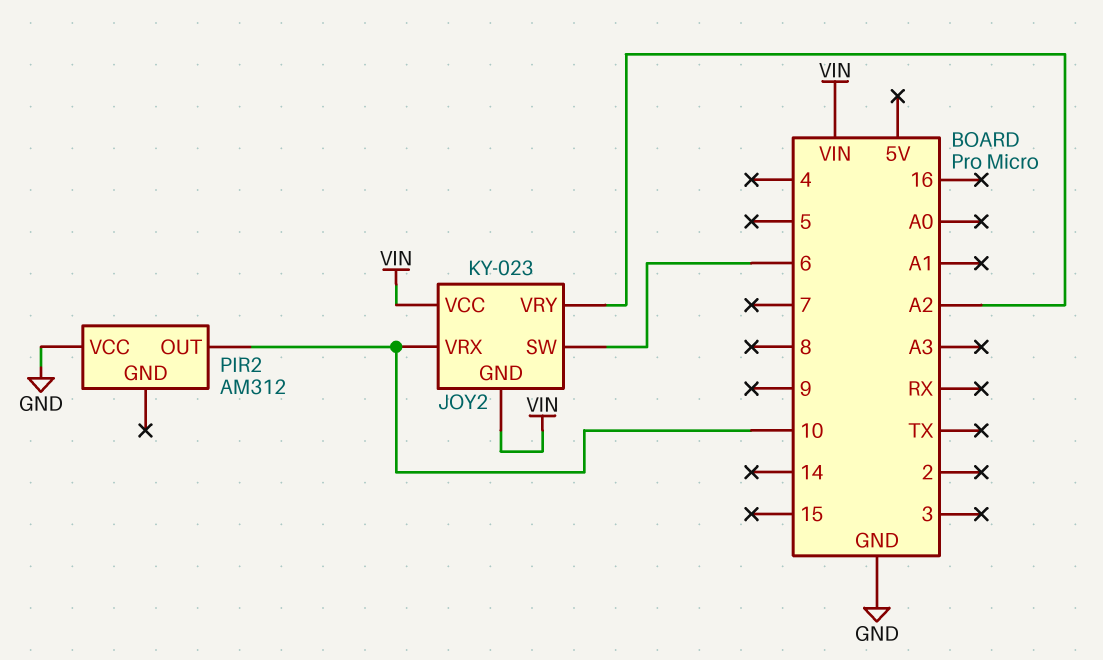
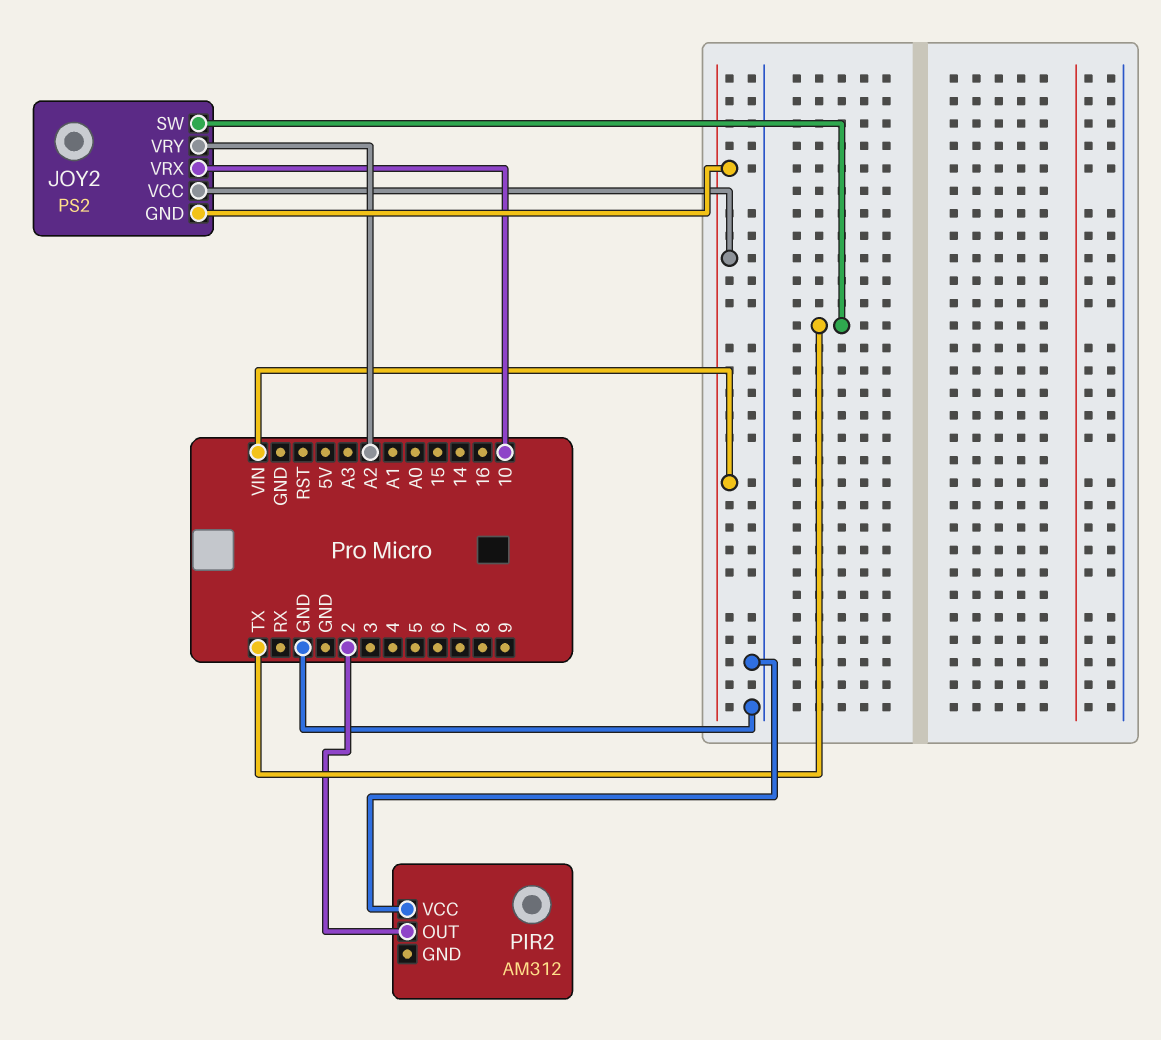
JOY2: KY-023 -> PS2
JOY2 pin SW: 6 -> TX
PIR2 pin OUT: 10 -> 2

